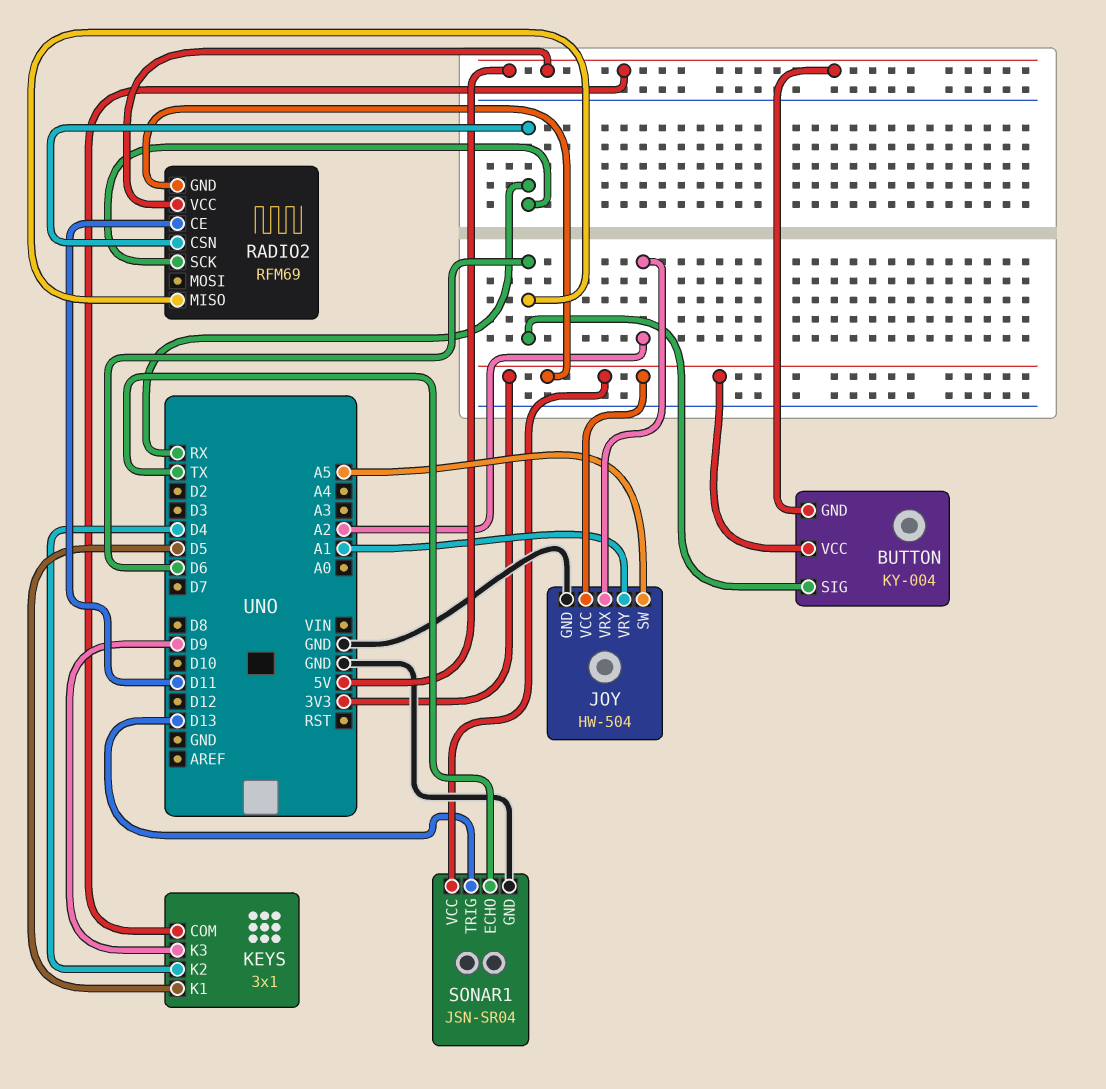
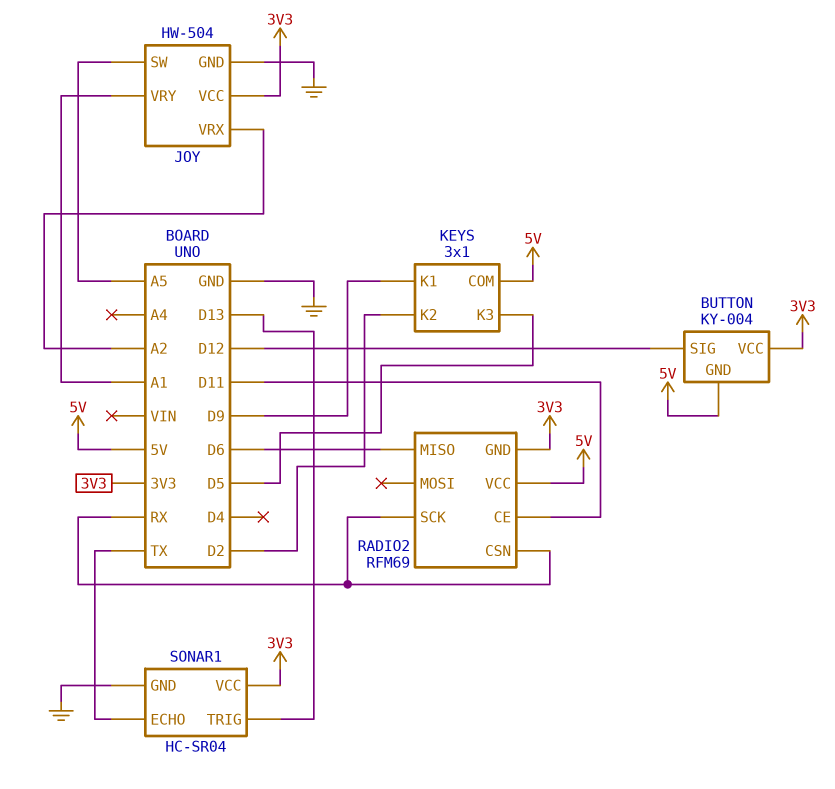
BUTTON pin SIG: D6 -> D12
KEYS pin K1: D5 -> D9
KEYS pin K2: D4 -> D2
KEYS pin K3: D9 -> D5
SONAR1: JSN-SR04 -> HC-SR04

